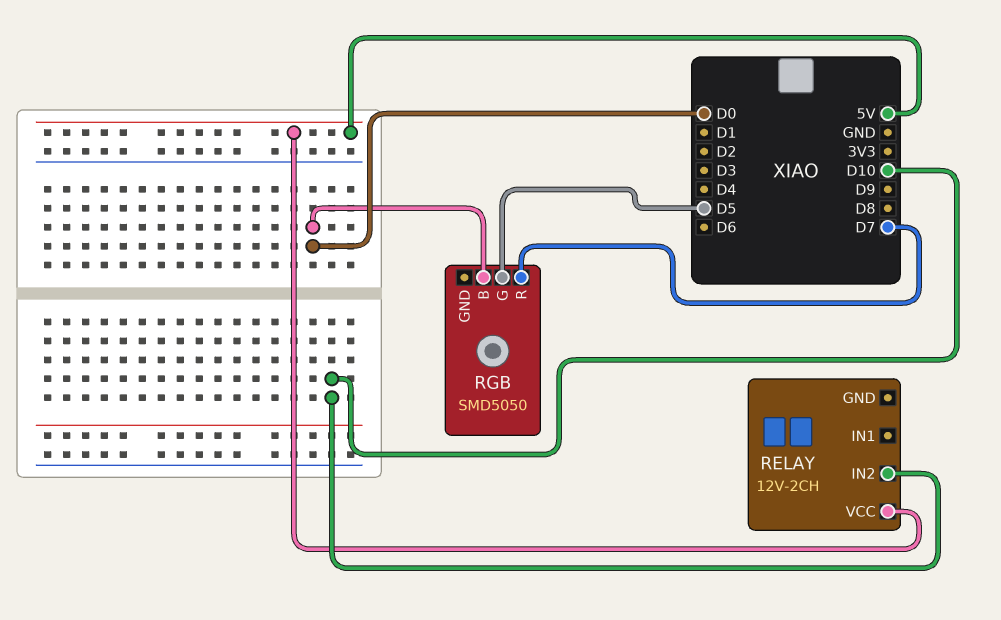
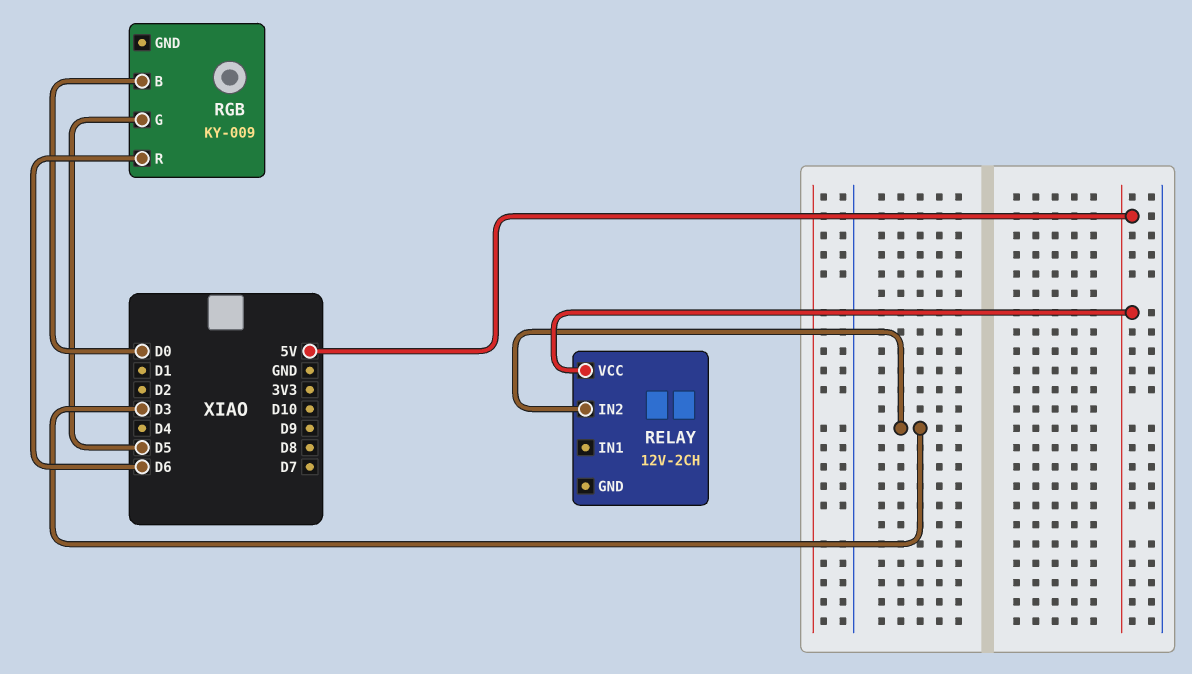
RELAY pin IN2: D10 -> D3
RGB: SMD5050 -> KY-009
RGB pin R: D7 -> D6

